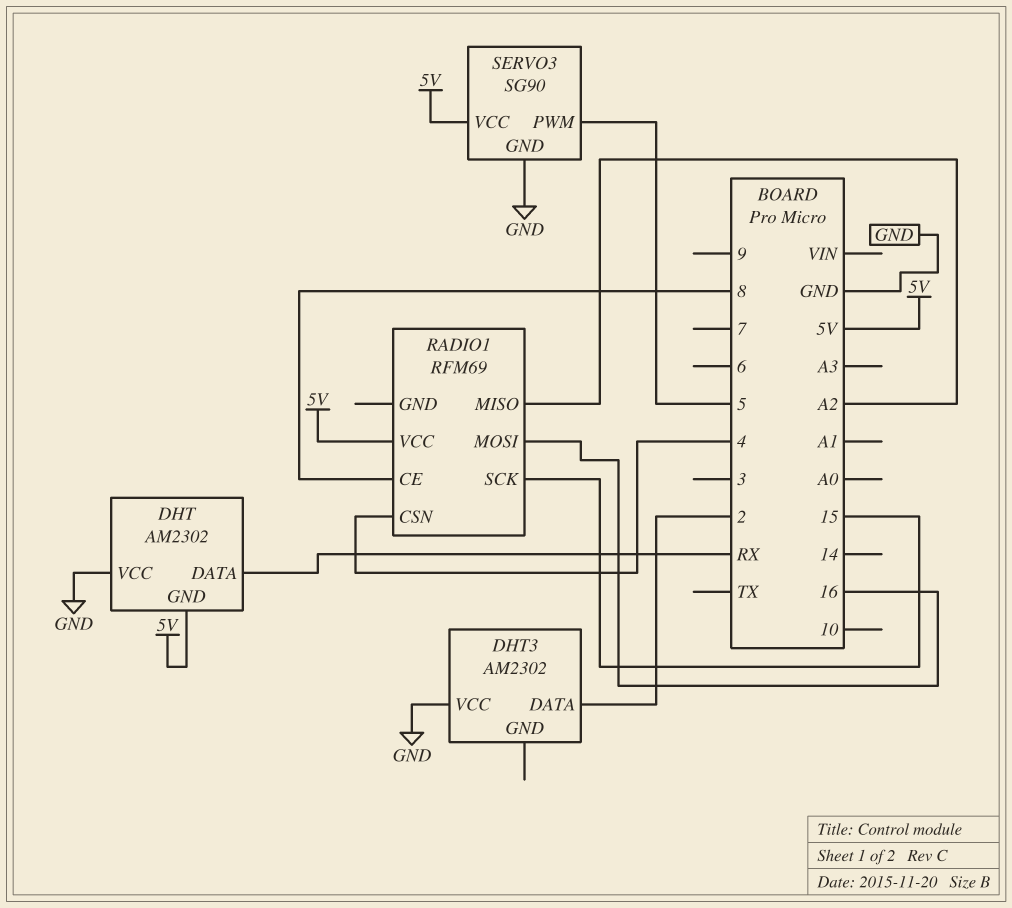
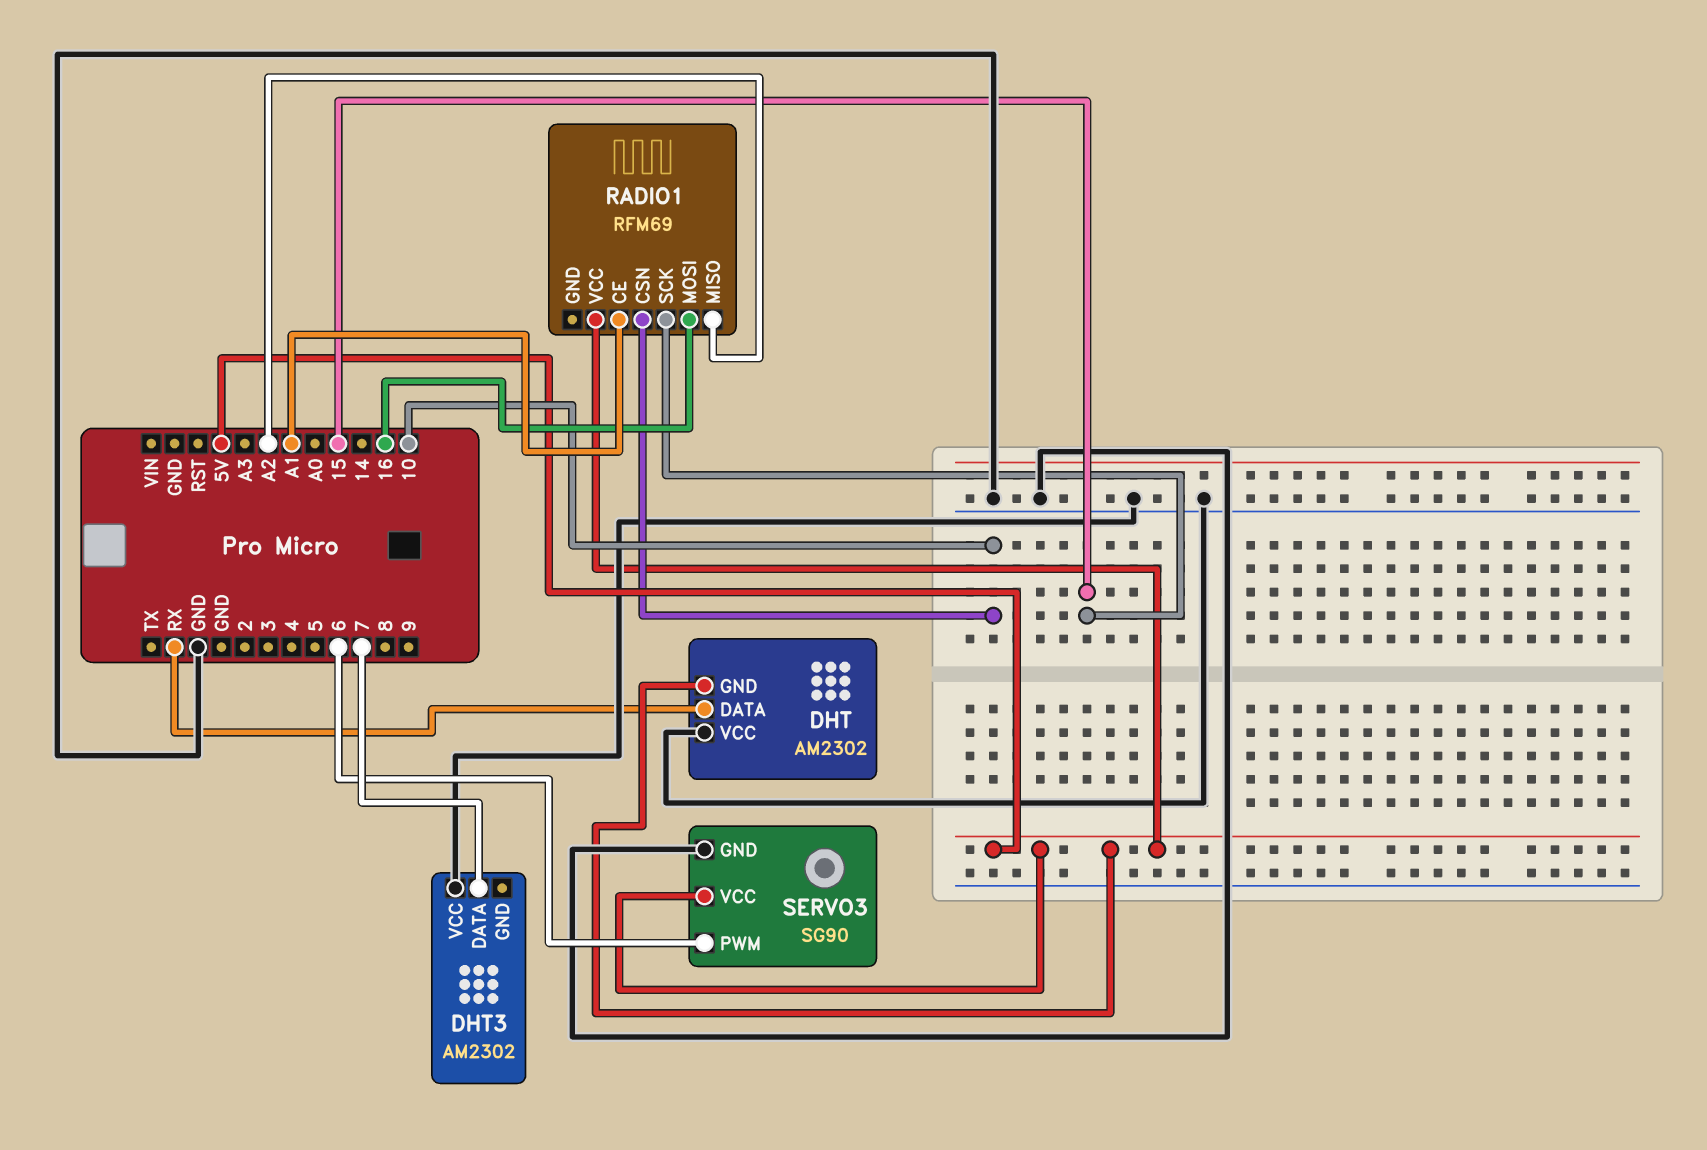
DHT3 pin DATA: 2 -> 7
RADIO1 pin CE: 8 -> A1
RADIO1 pin CSN: 4 -> 10
SERVO3 pin PWM: 5 -> 6

